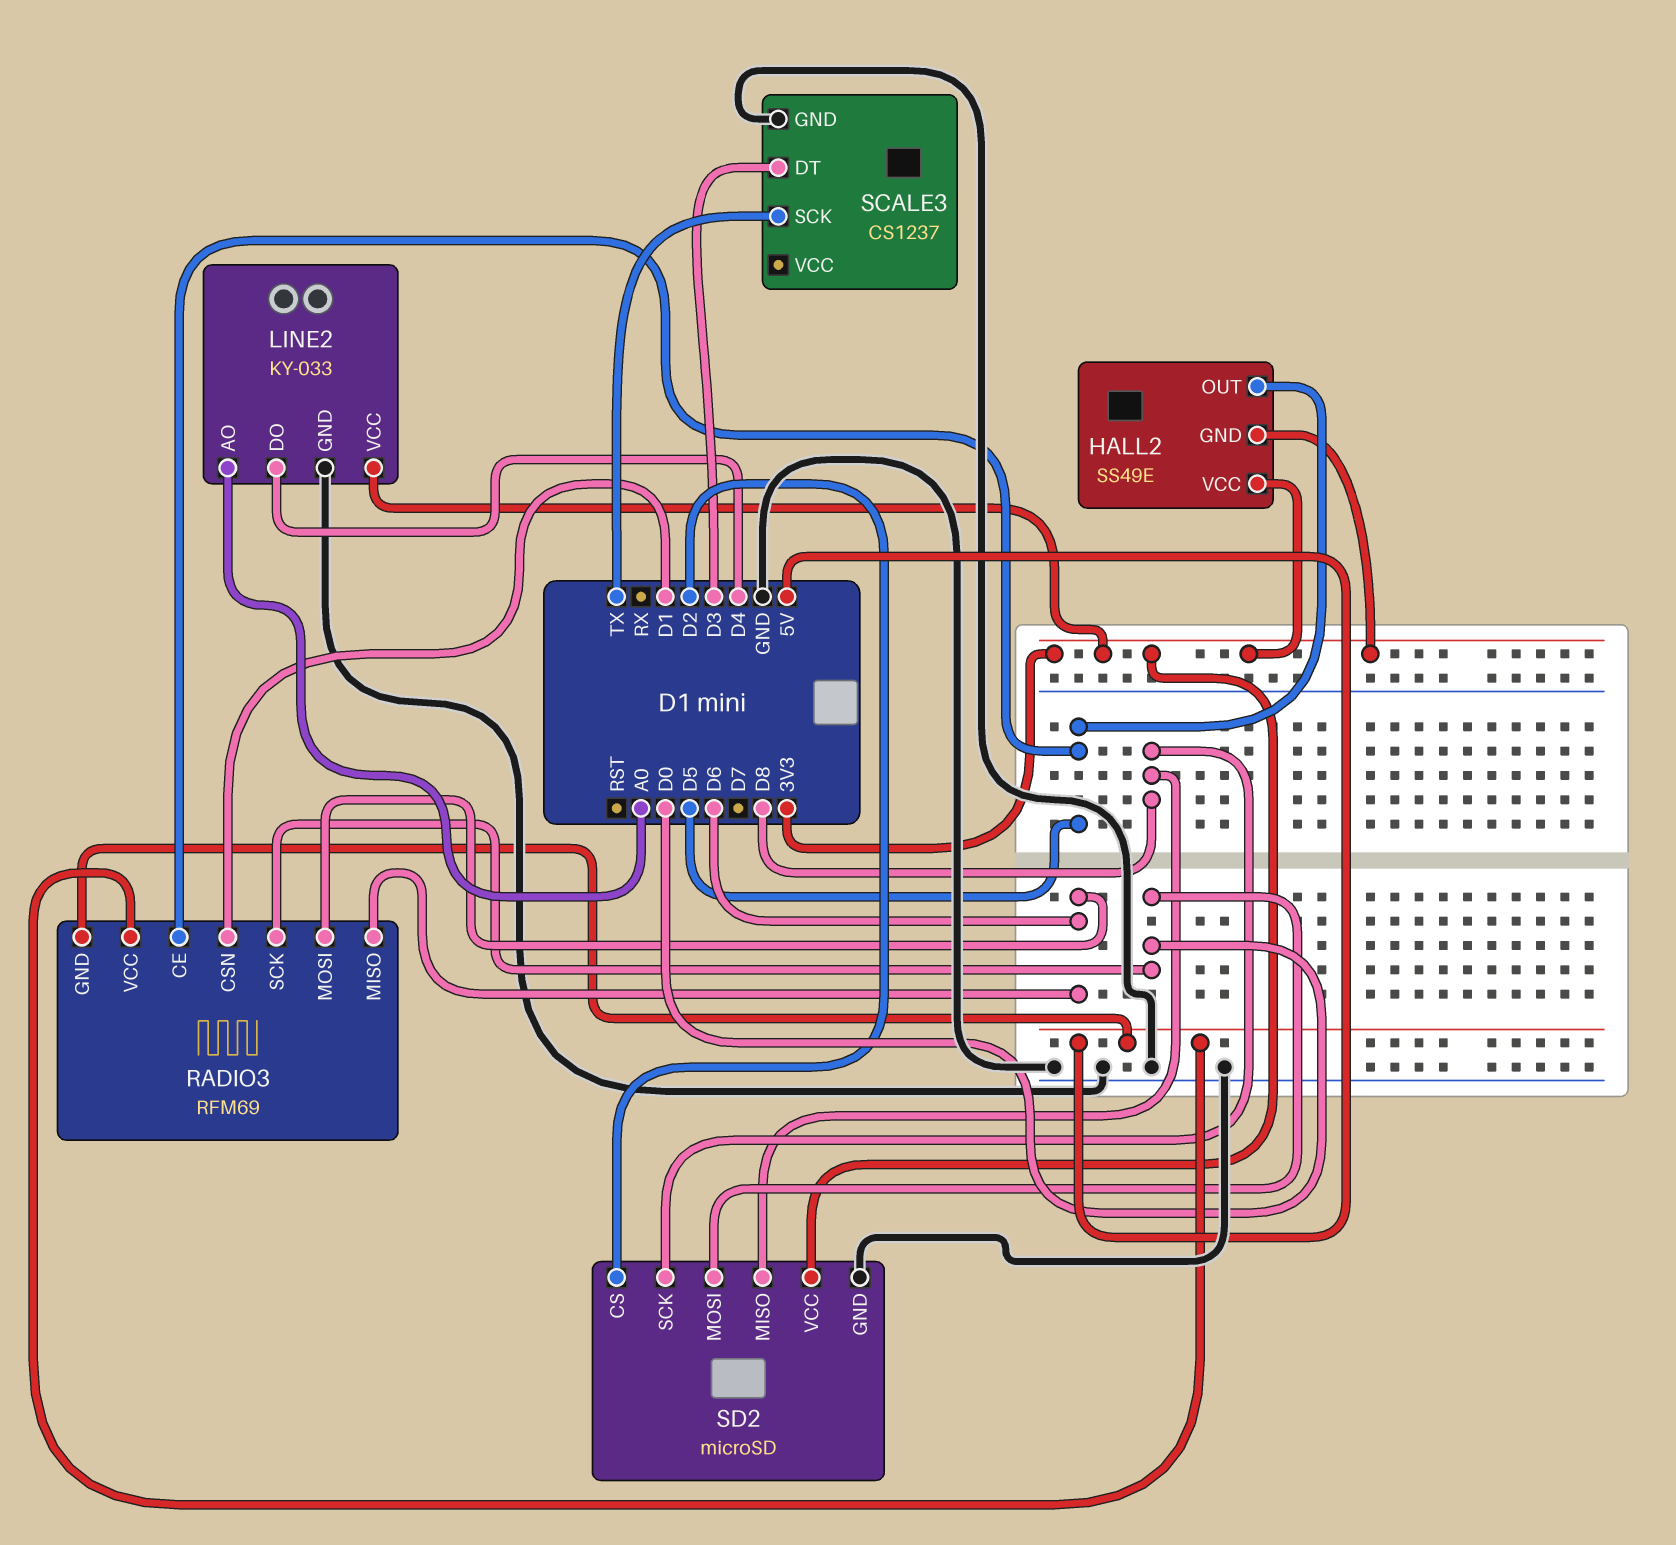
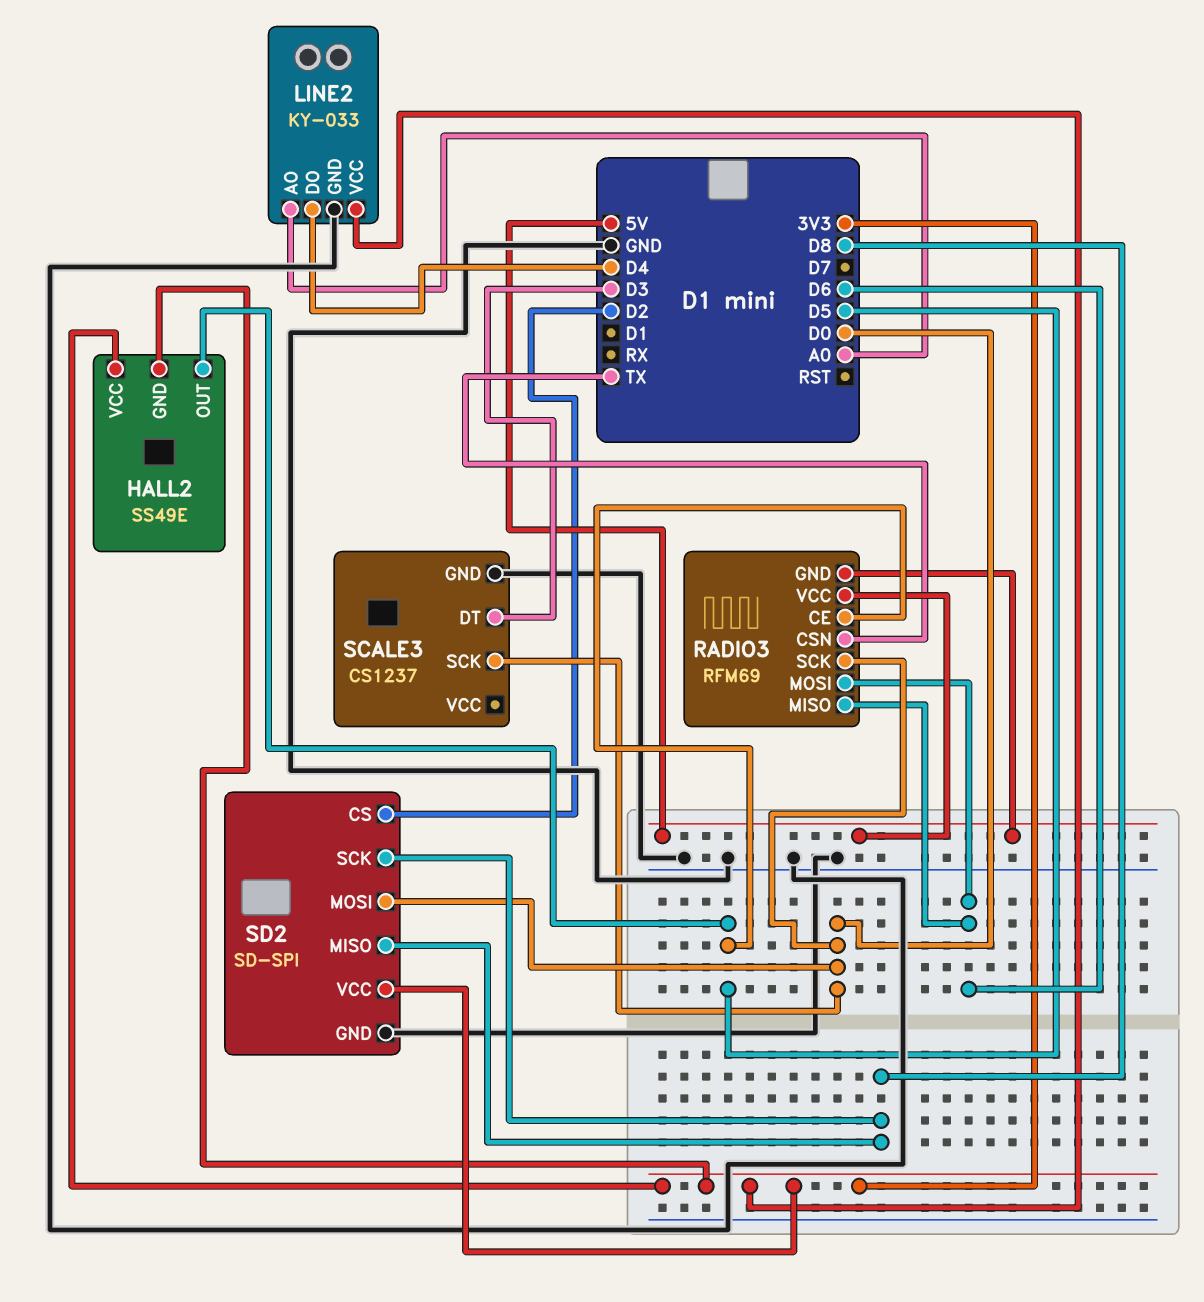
RADIO3 pin CSN: D1 -> TX
SCALE3 pin SCK: TX -> D0
SD2: microSD -> SD-SPI

